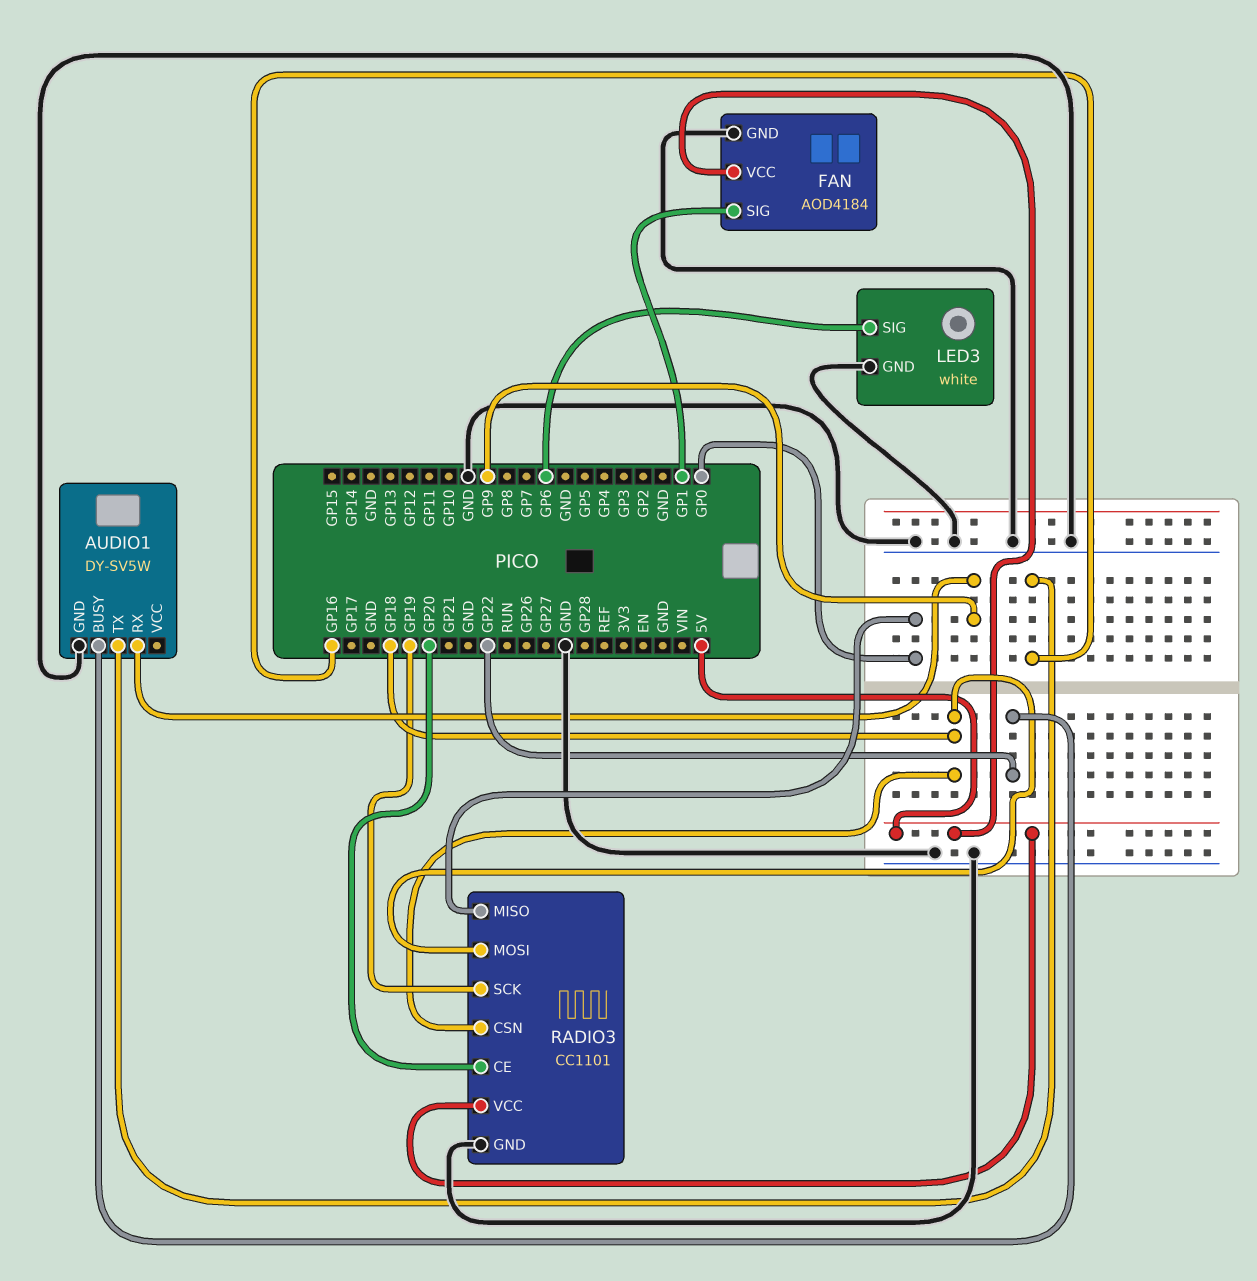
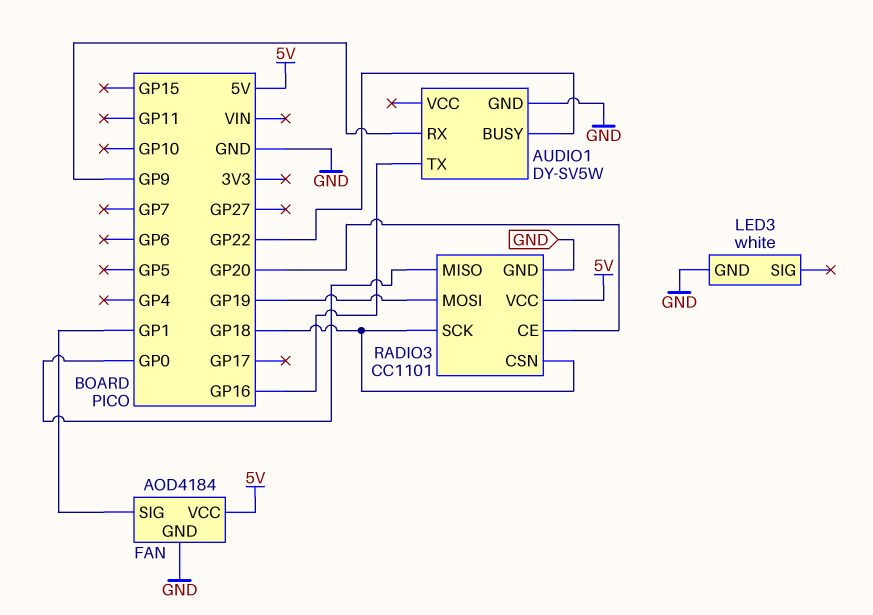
LED3 pin SIG: GP6 -> none
RADIO3 pin MOSI: GP18 -> GP19
RADIO3 pin SCK: GP19 -> GP18

